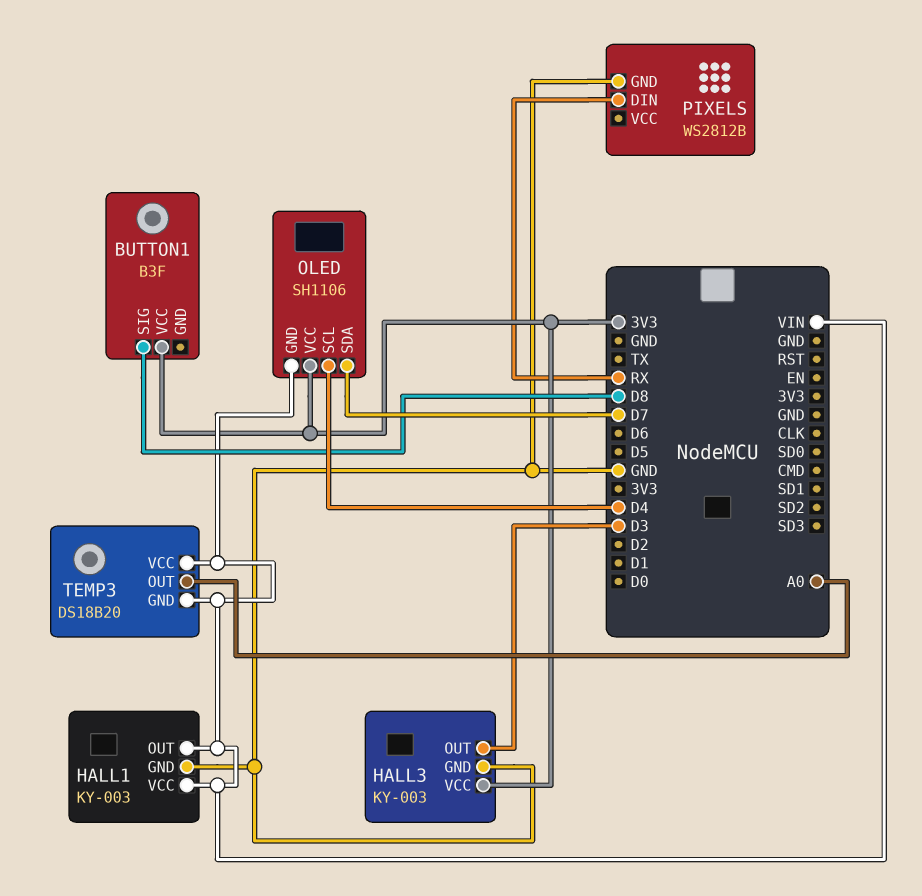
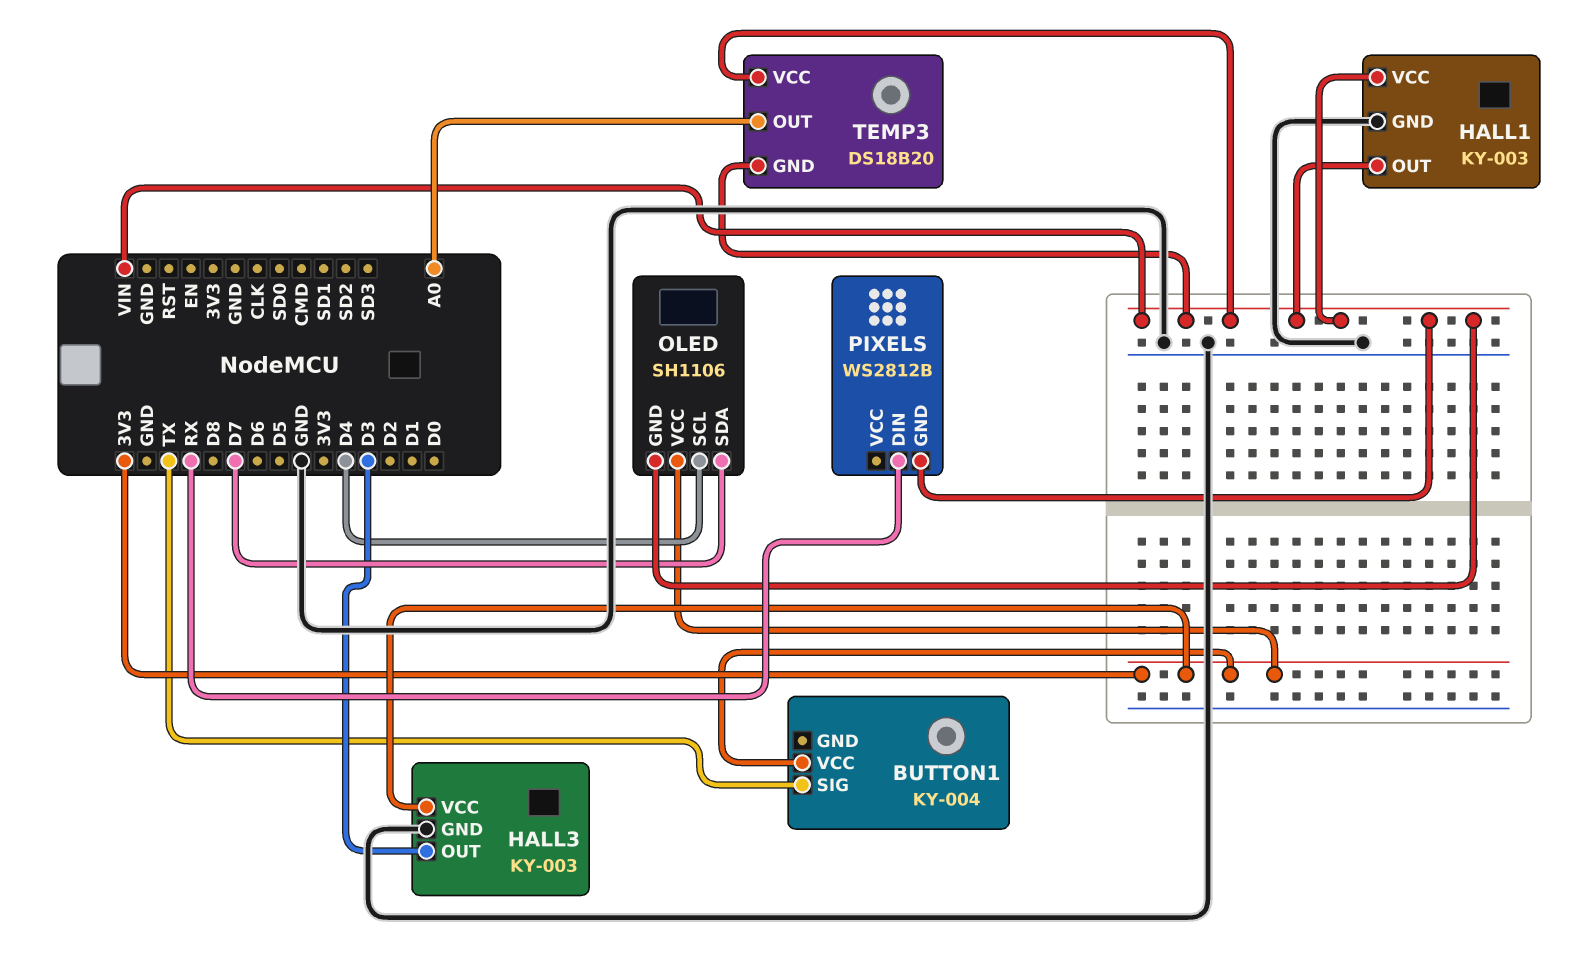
BUTTON1: B3F -> KY-004
BUTTON1 pin SIG: D8 -> TX
PIXELS pin GND: GND -> VIN

